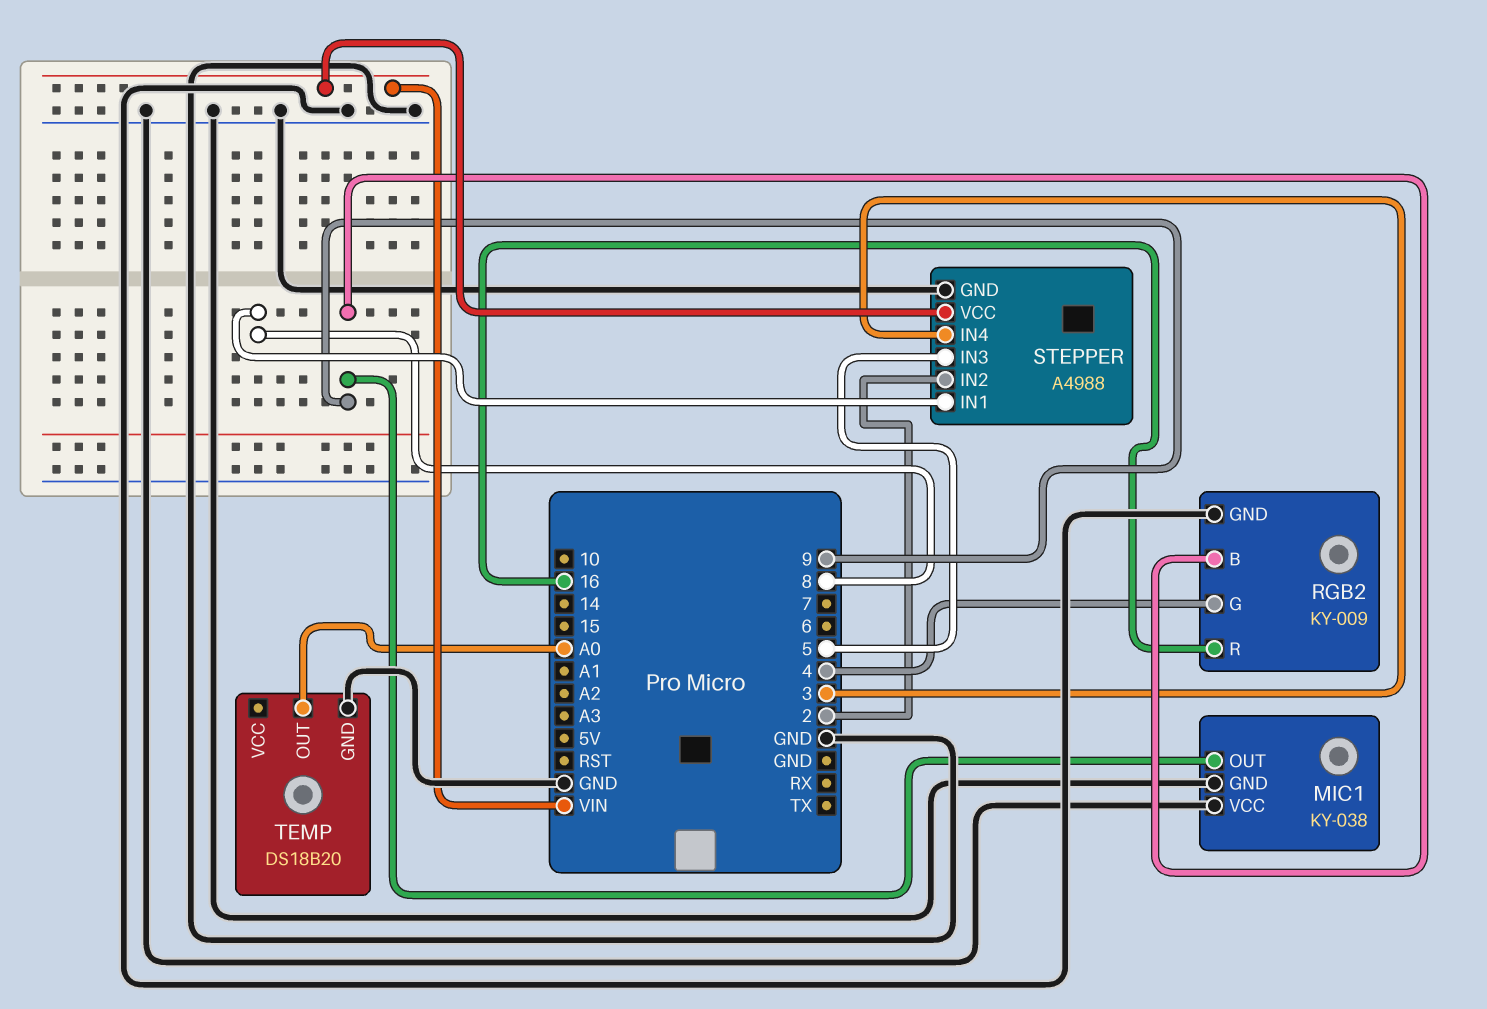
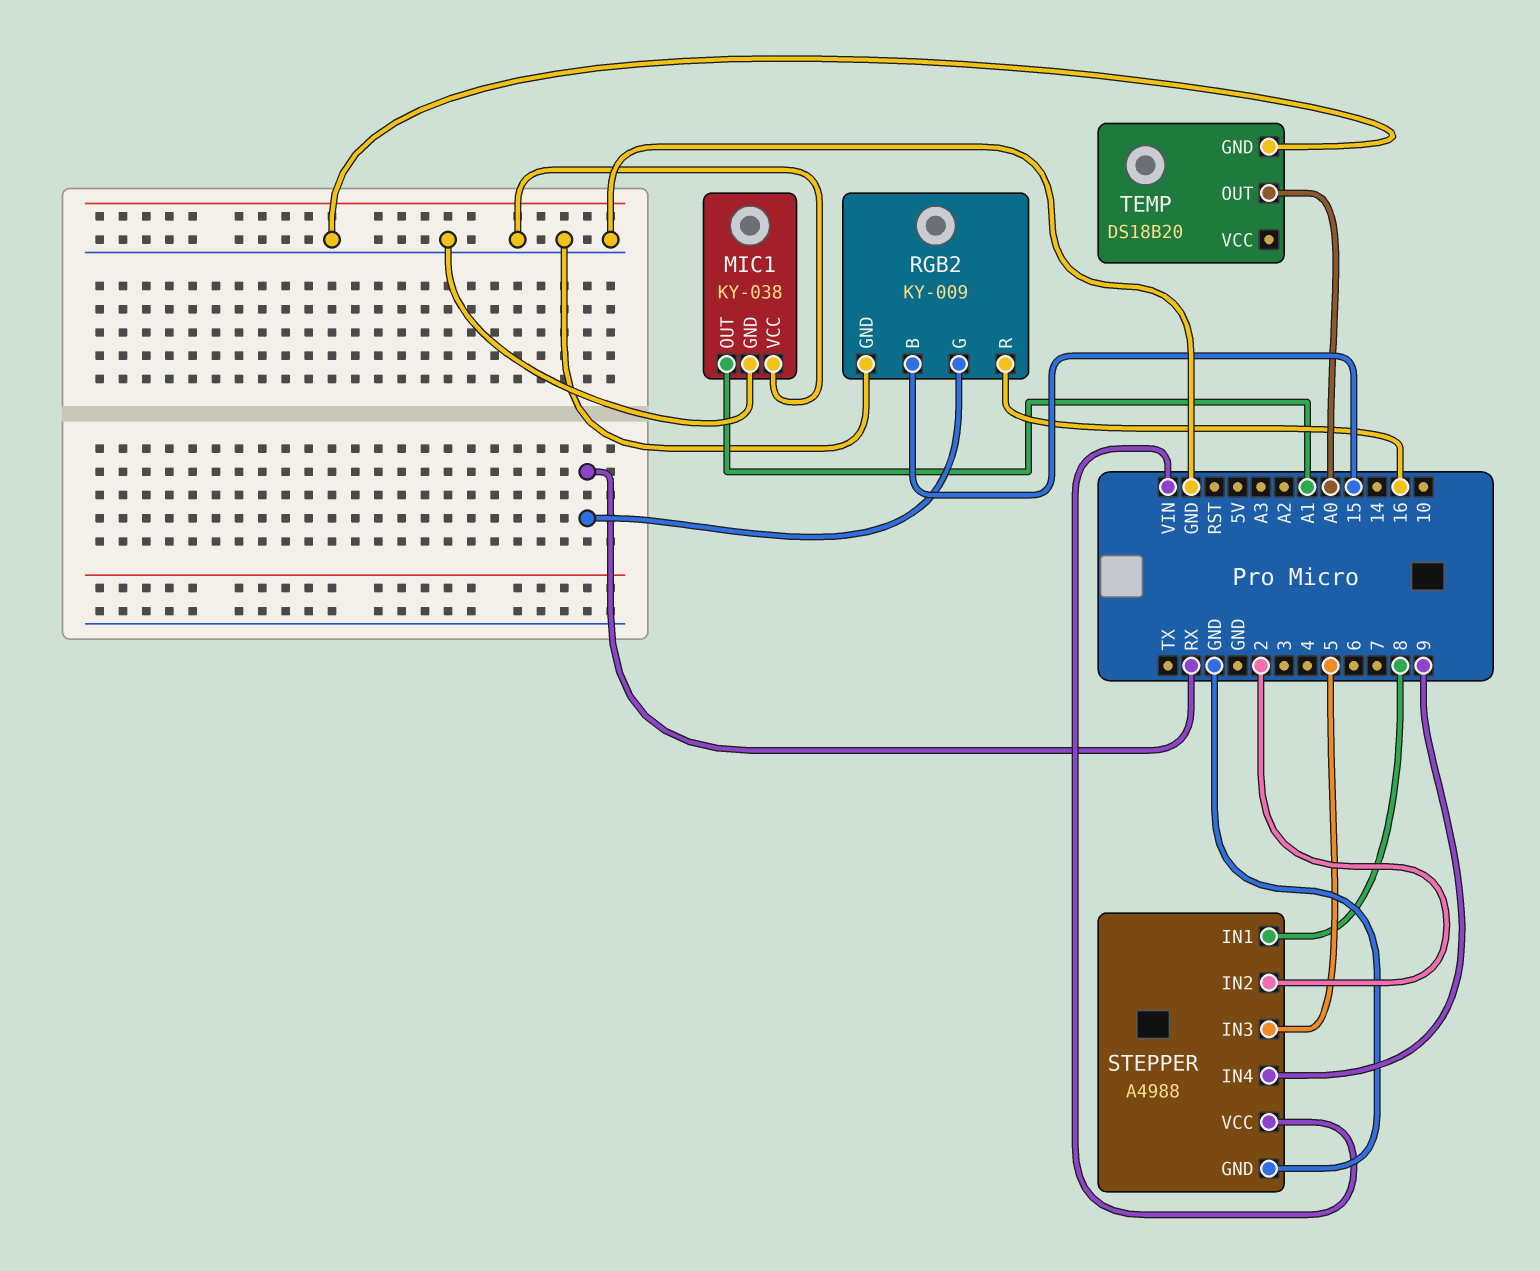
MIC1 pin OUT: 9 -> A1
RGB2 pin B: 9 -> 15
RGB2 pin G: 4 -> RX
STEPPER pin IN4: 3 -> 9

